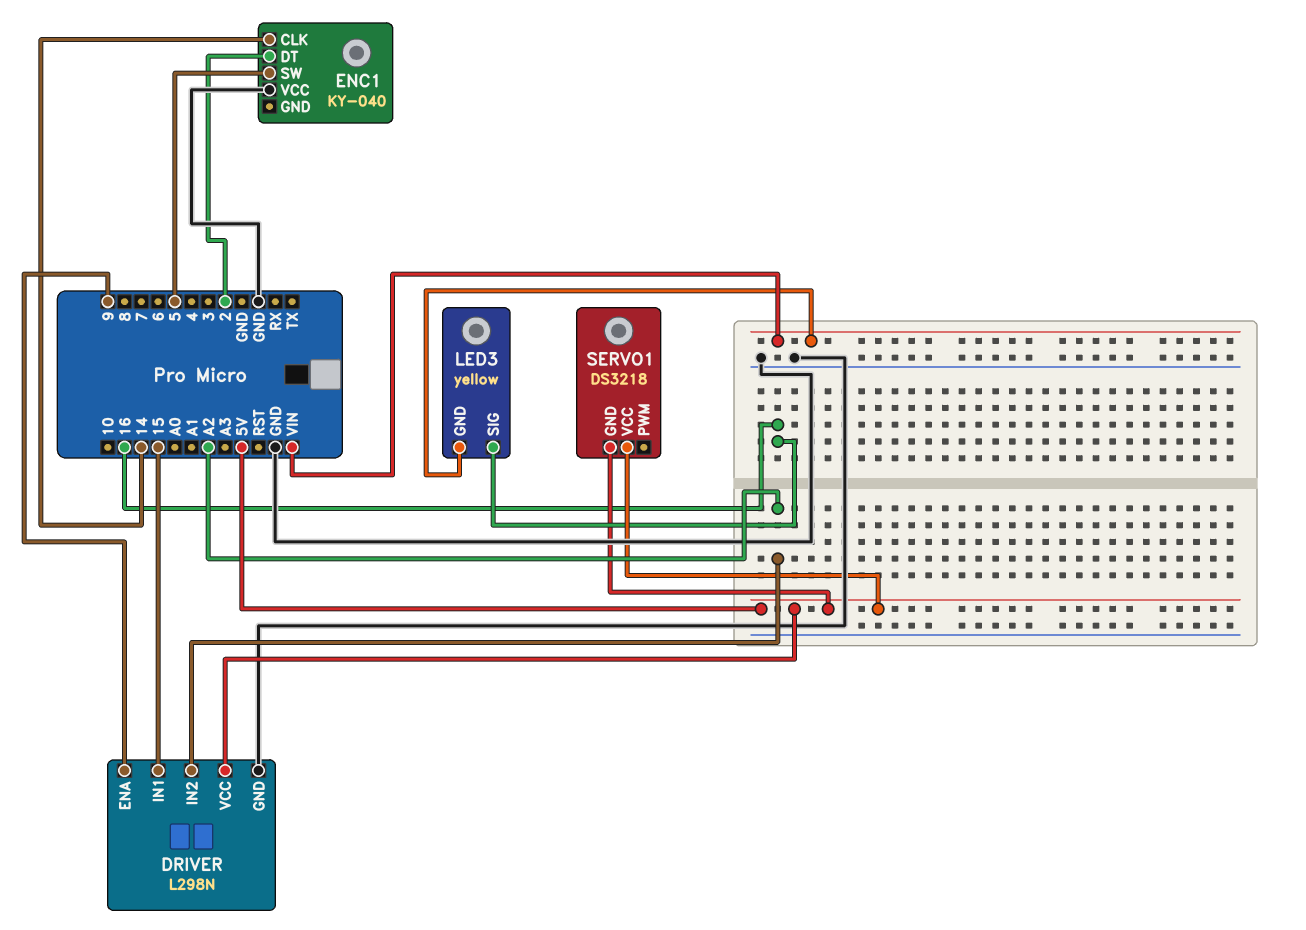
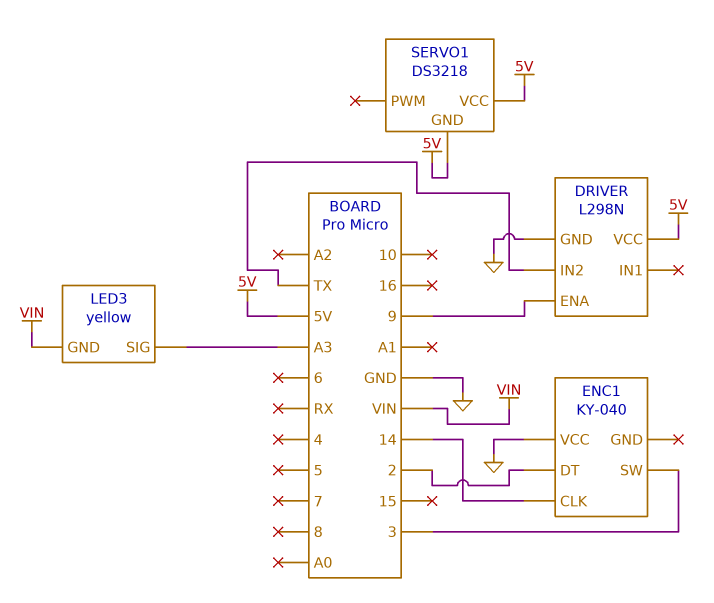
DRIVER pin IN1: 15 -> none
DRIVER pin IN2: A2 -> TX
ENC1 pin SW: 5 -> 3
LED3 pin SIG: 16 -> A3

